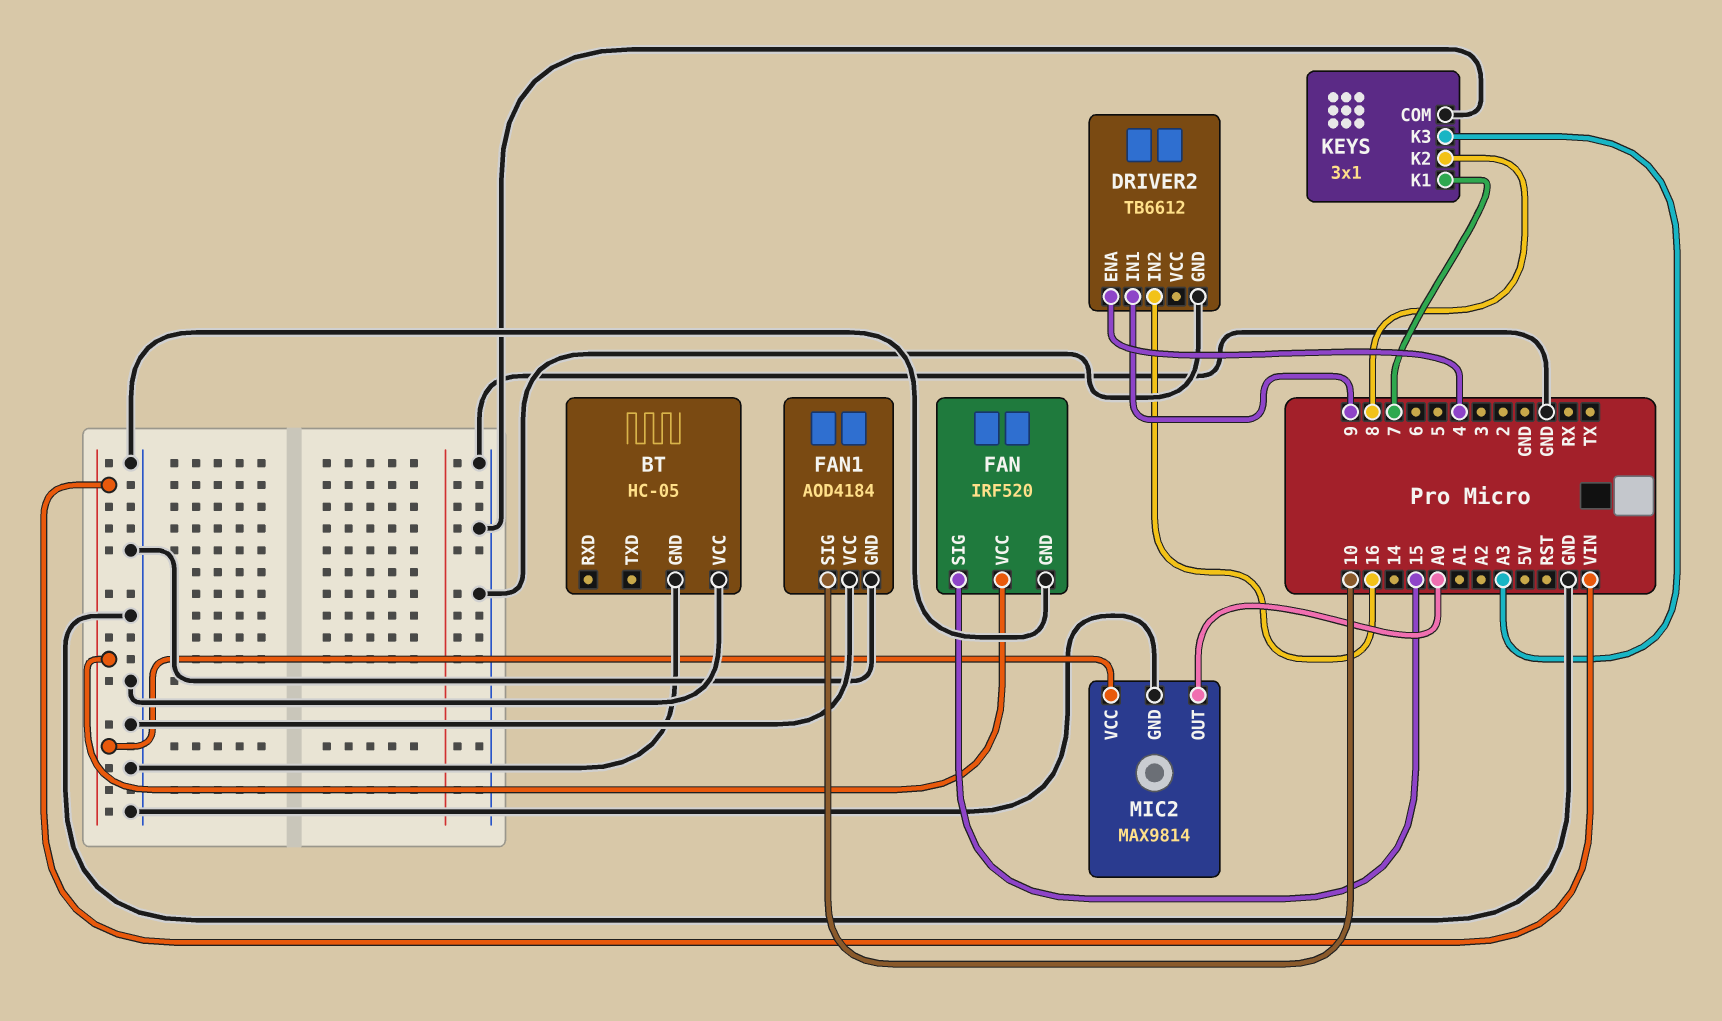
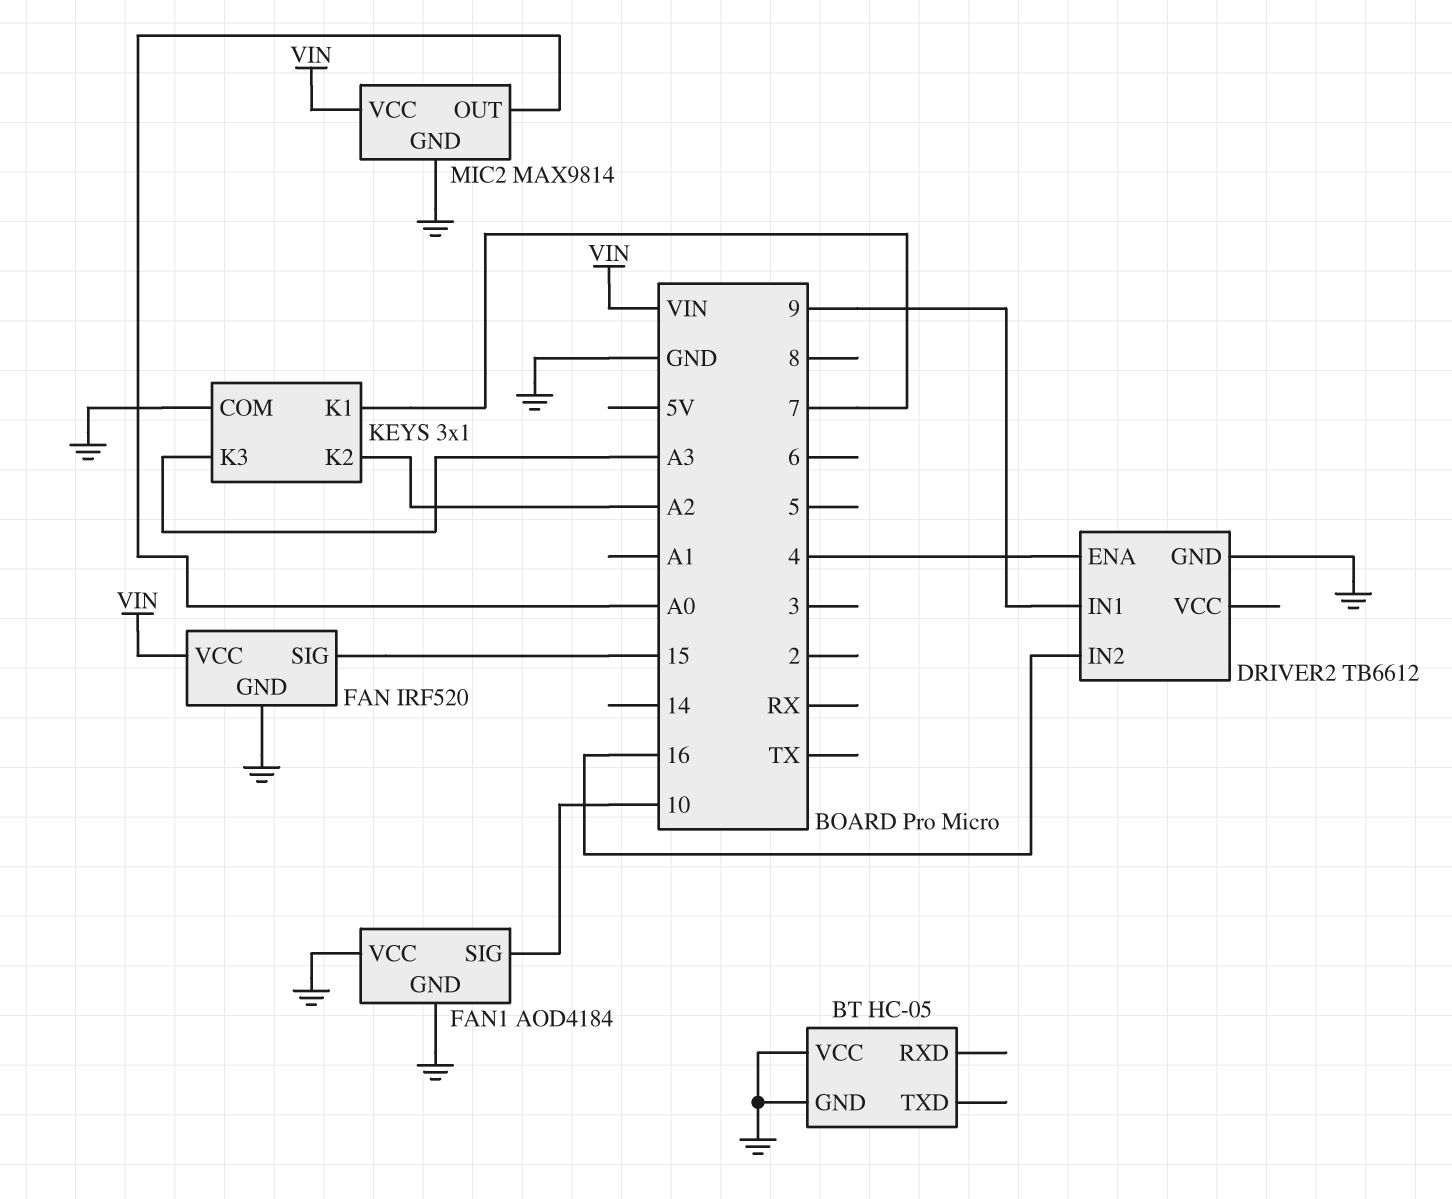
KEYS pin K2: 8 -> A2

